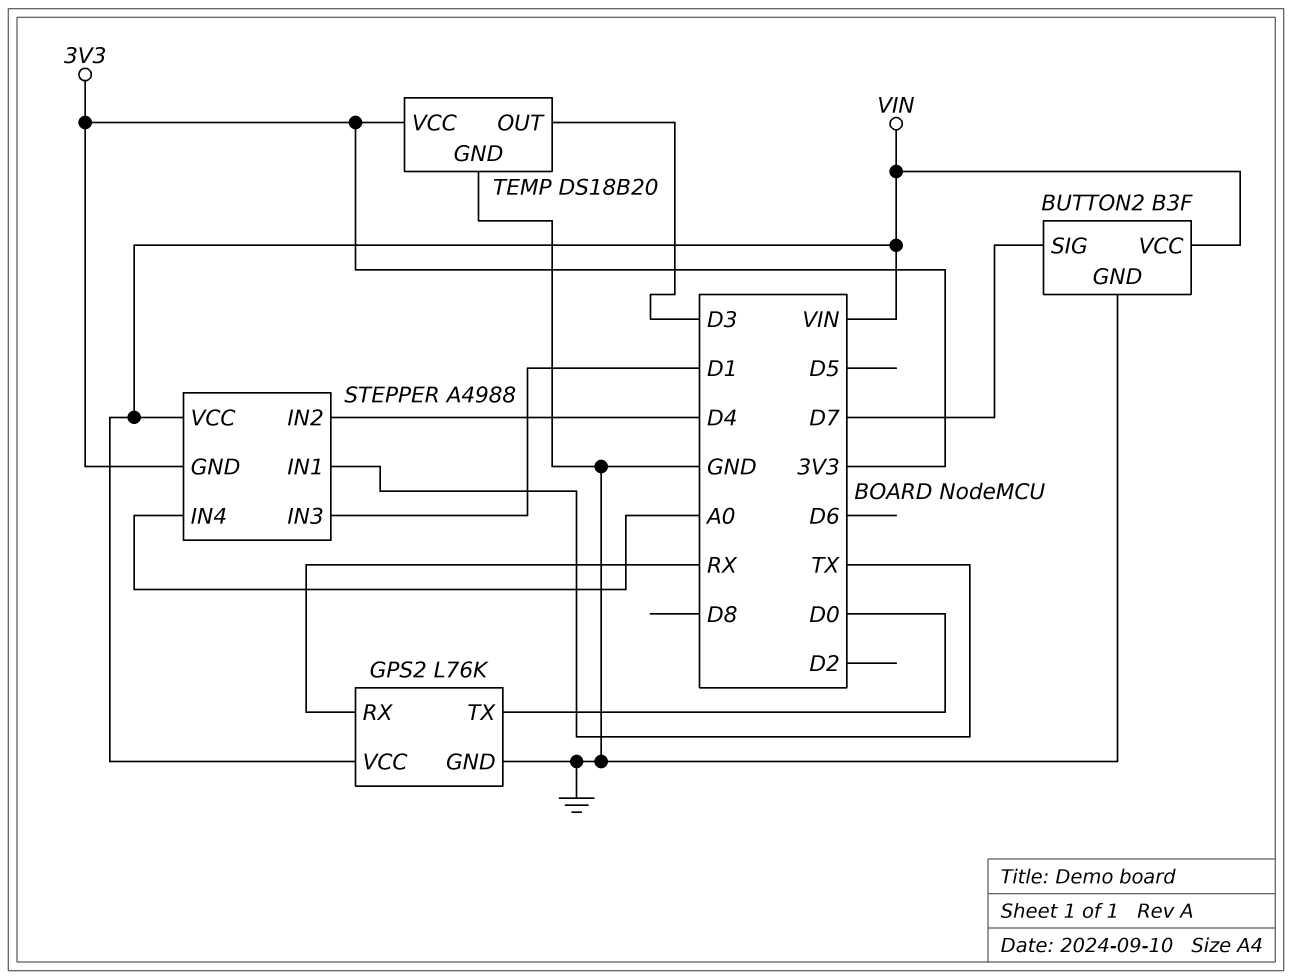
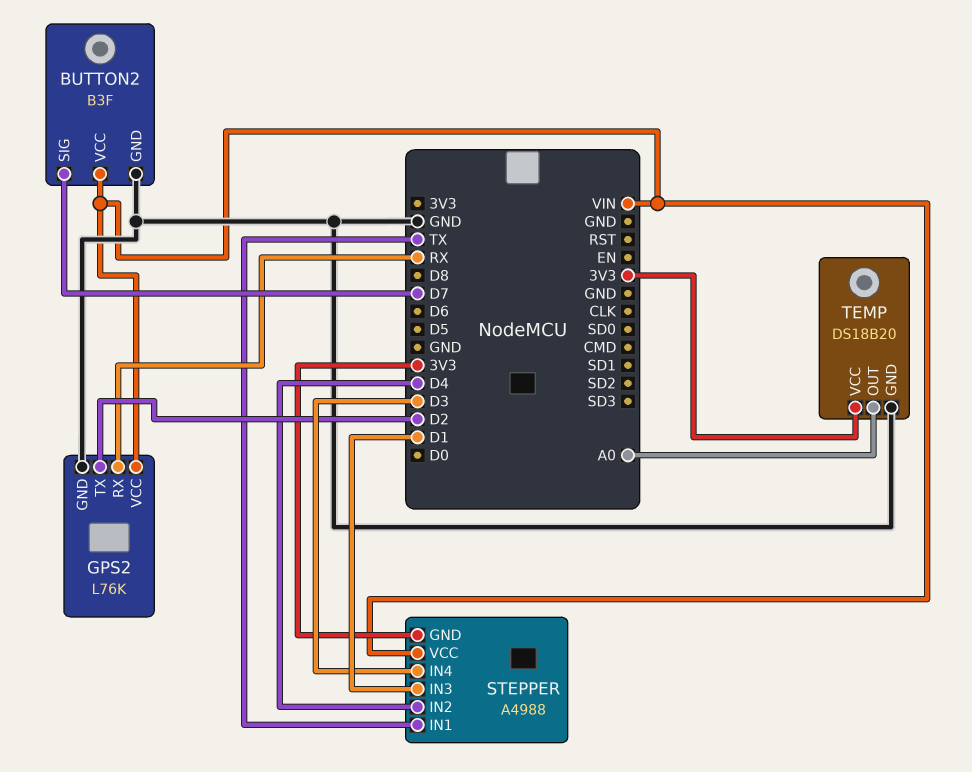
GPS2 pin TX: D0 -> D2
STEPPER pin IN4: A0 -> D3
TEMP pin OUT: D3 -> A0

